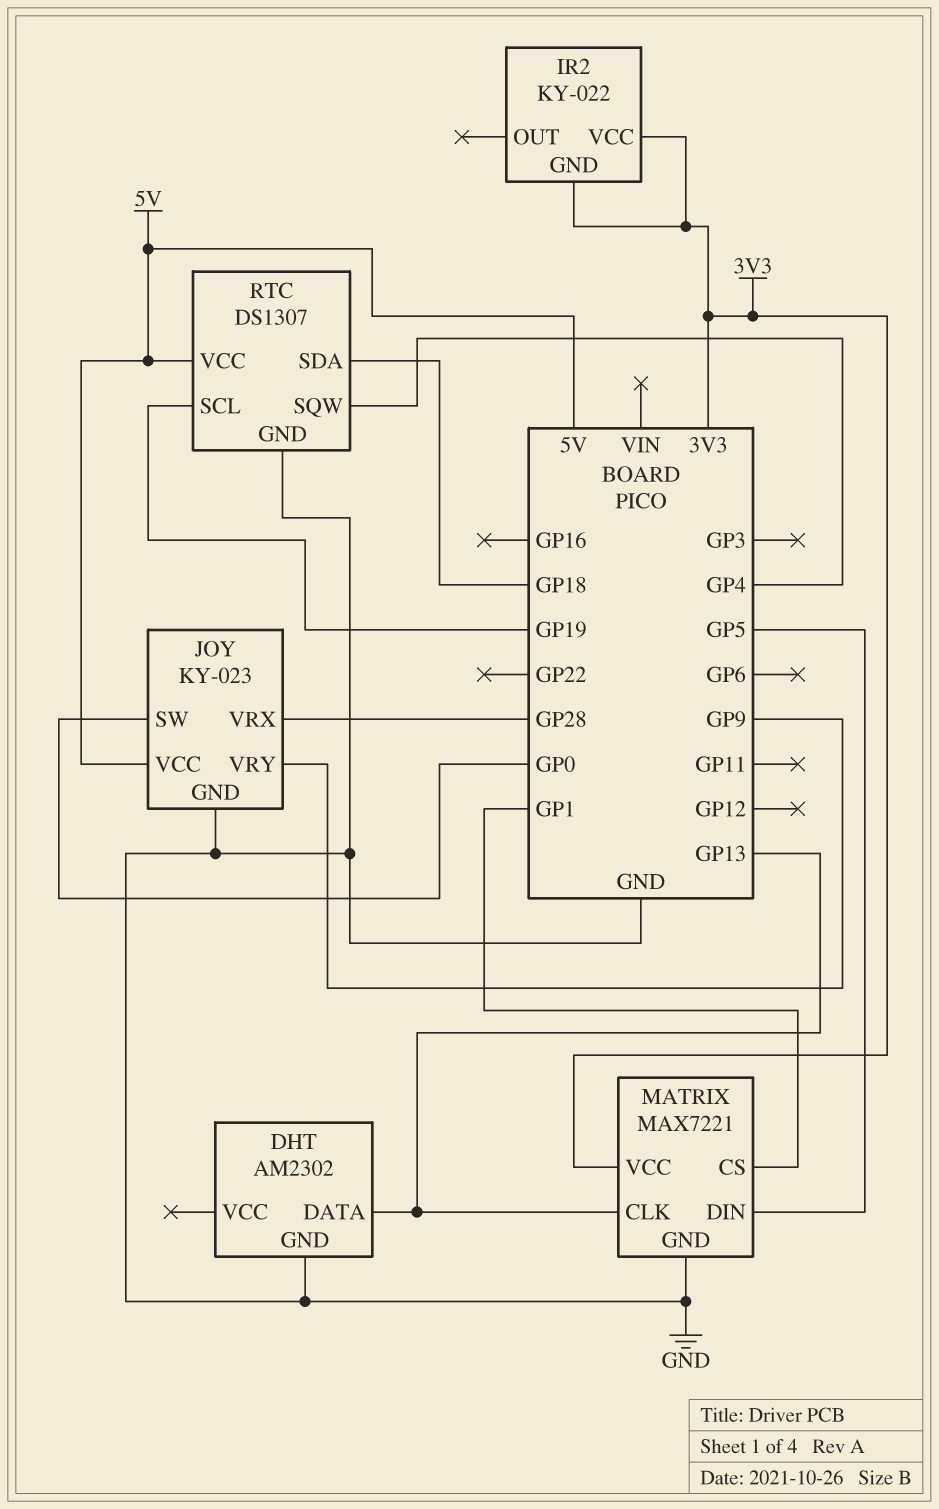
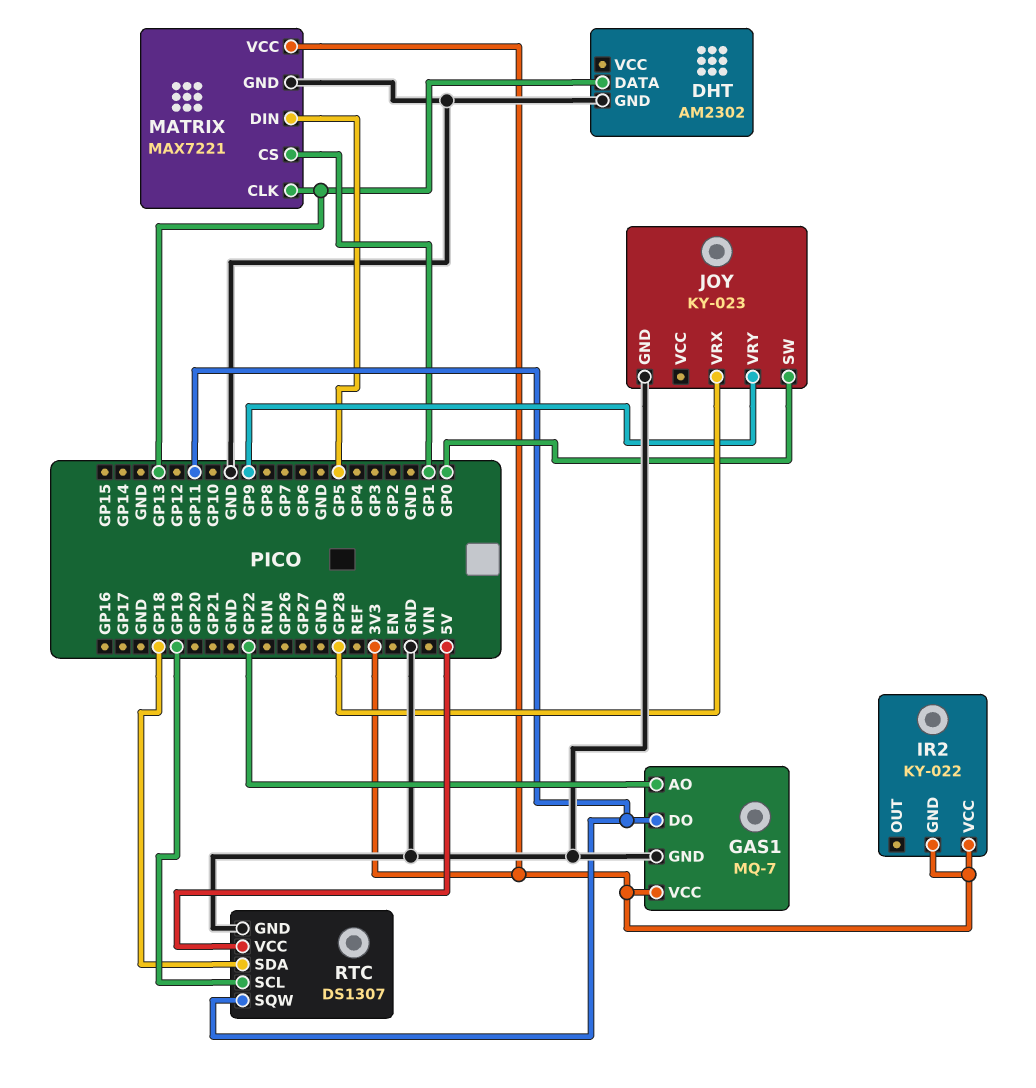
GAS1: none -> MQ-7
GAS1 pin AO: none -> GP22
GAS1 pin DO: none -> GP11
GAS1 pin GND: none -> GND
GAS1 pin VCC: none -> 3V3
JOY pin VCC: 5V -> none
RTC pin SQW: GP4 -> GP11

